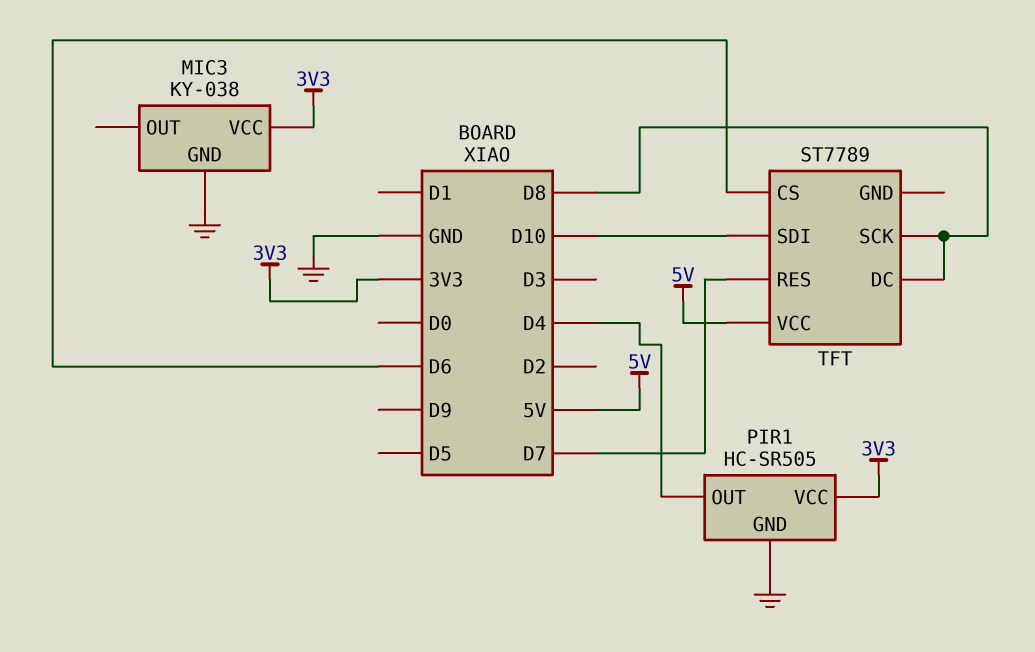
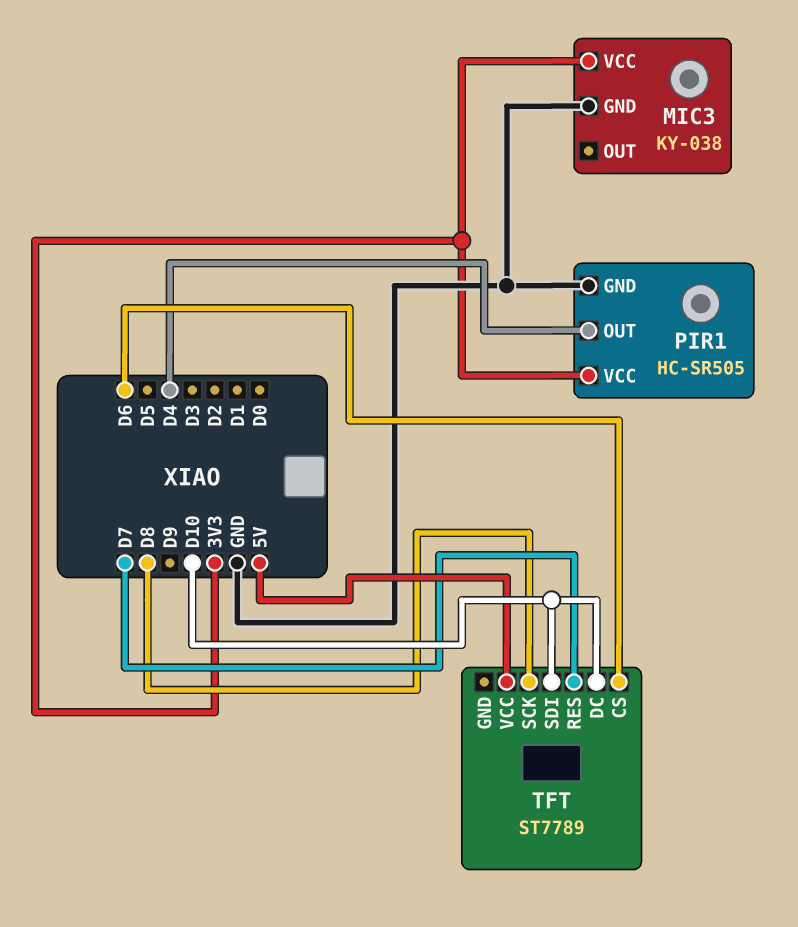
TFT pin DC: D8 -> D10

